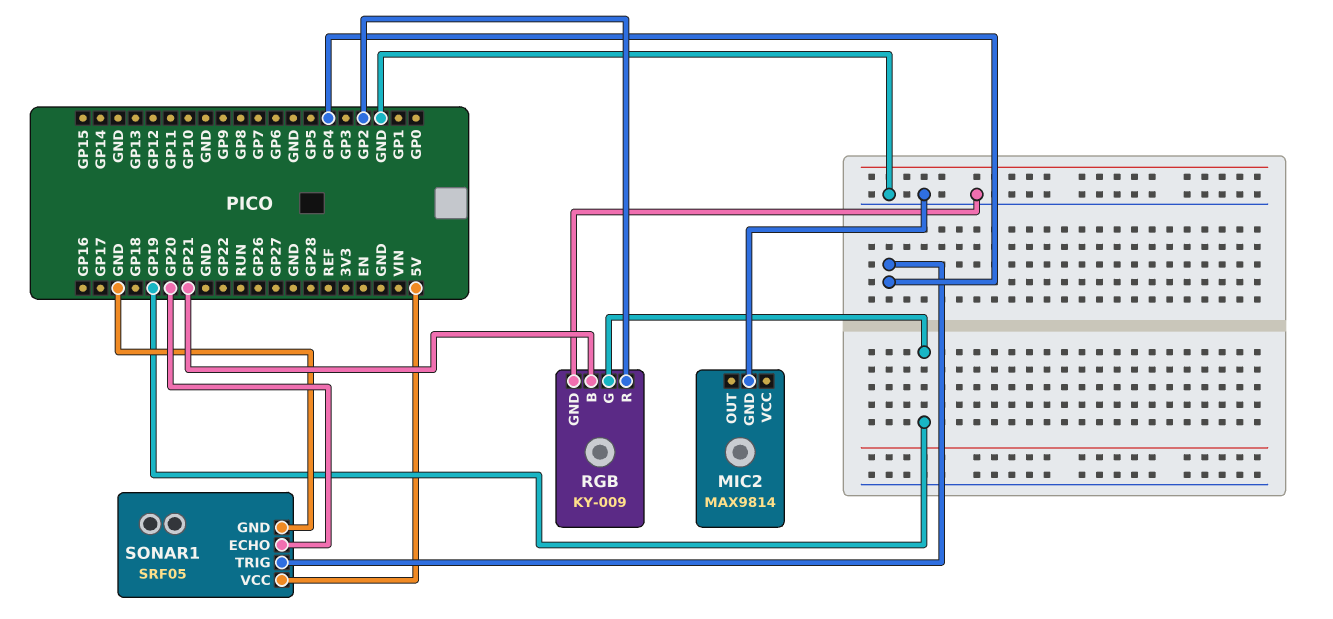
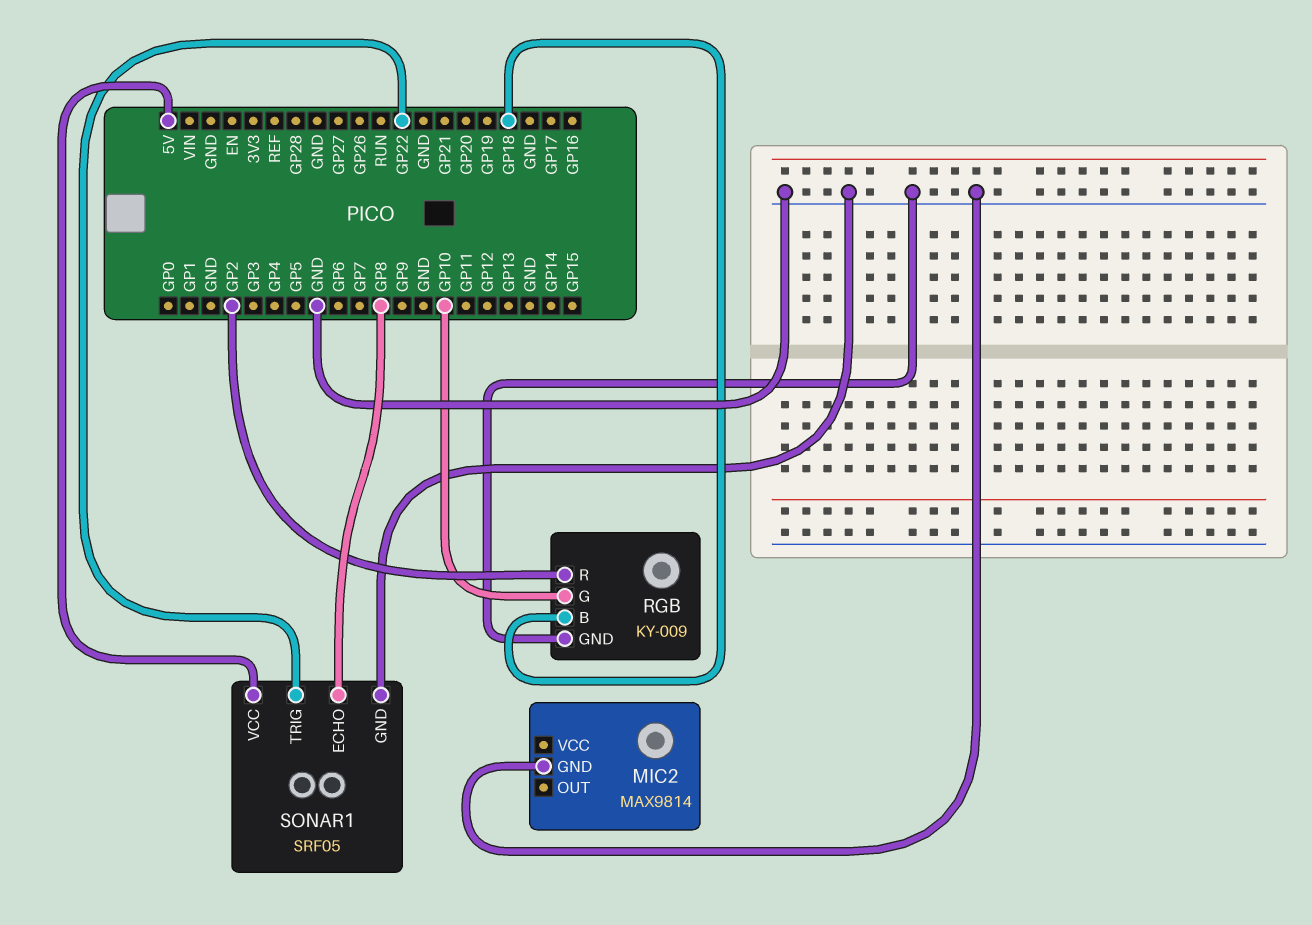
RGB pin B: GP21 -> GP18
RGB pin G: GP19 -> GP10
SONAR1 pin ECHO: GP20 -> GP8
SONAR1 pin TRIG: GP4 -> GP22

